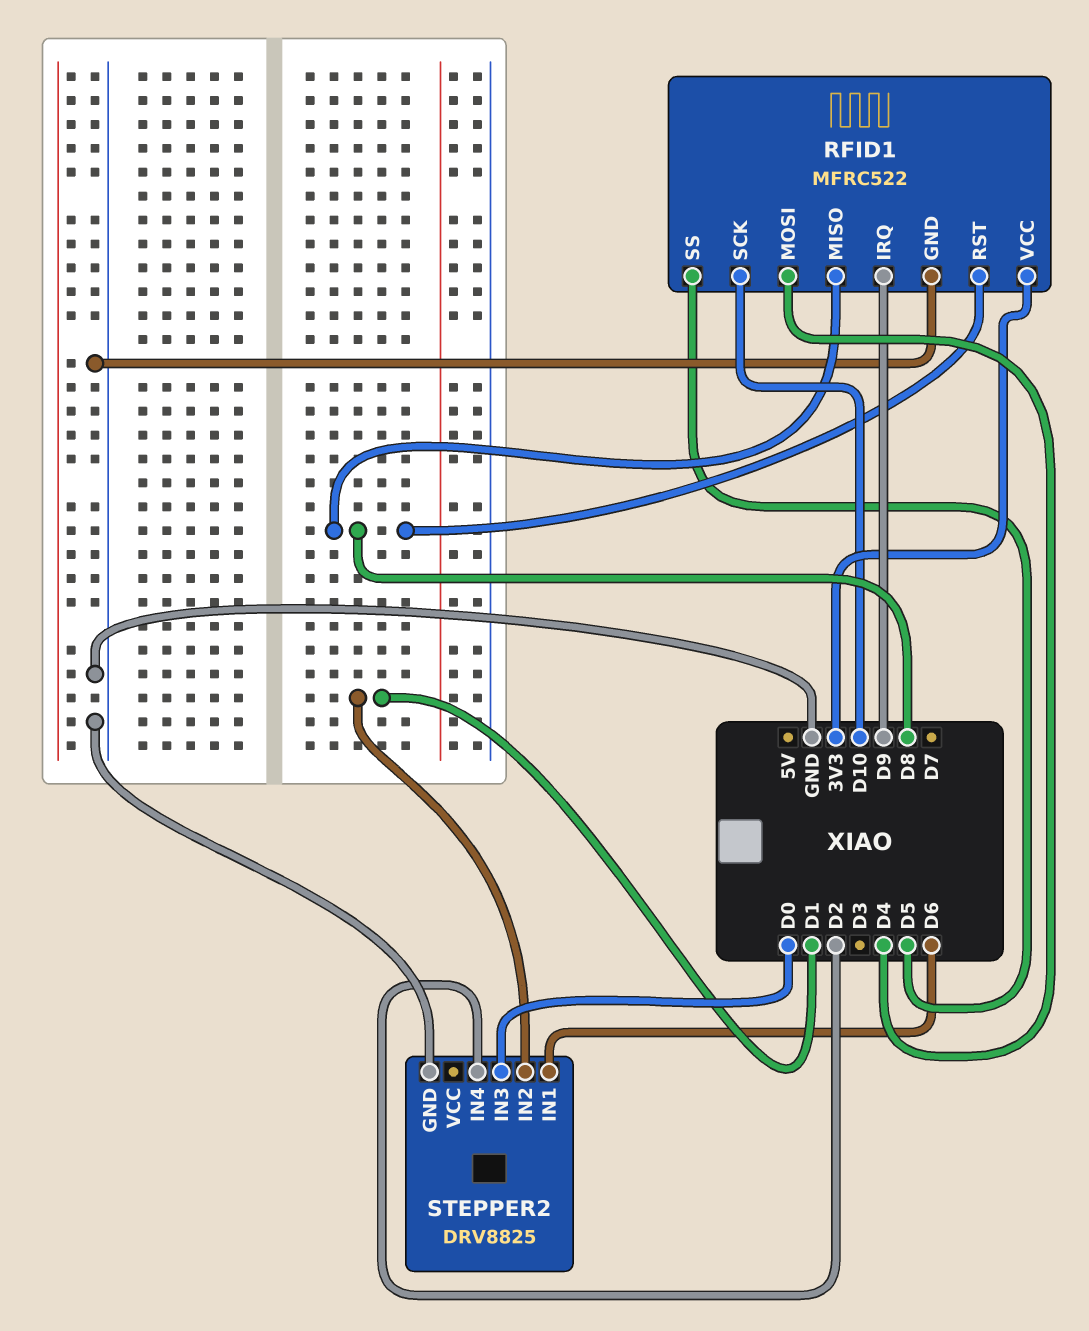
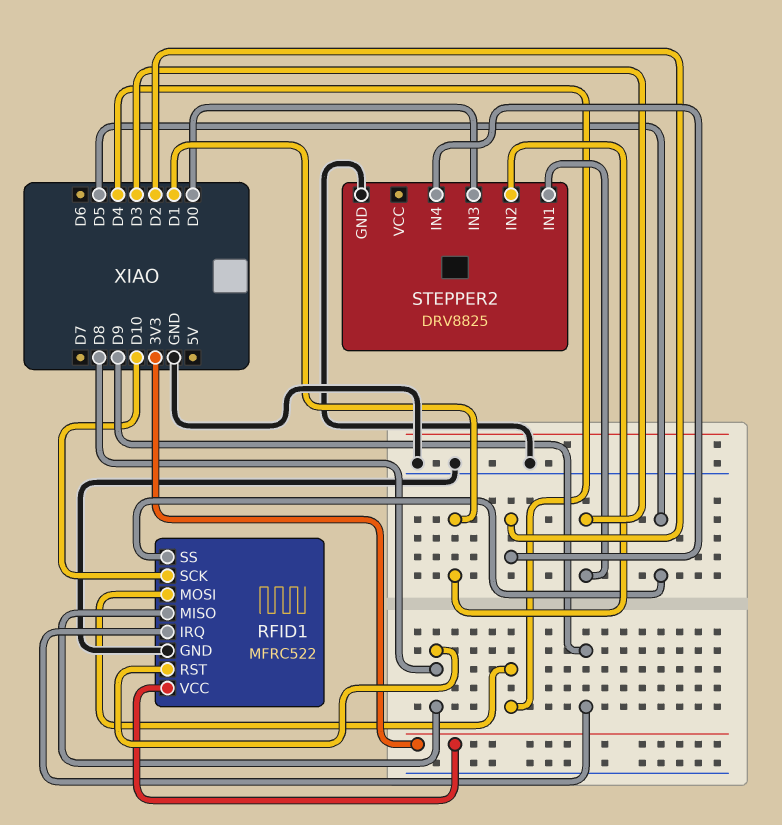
STEPPER2 pin IN1: D6 -> D3

